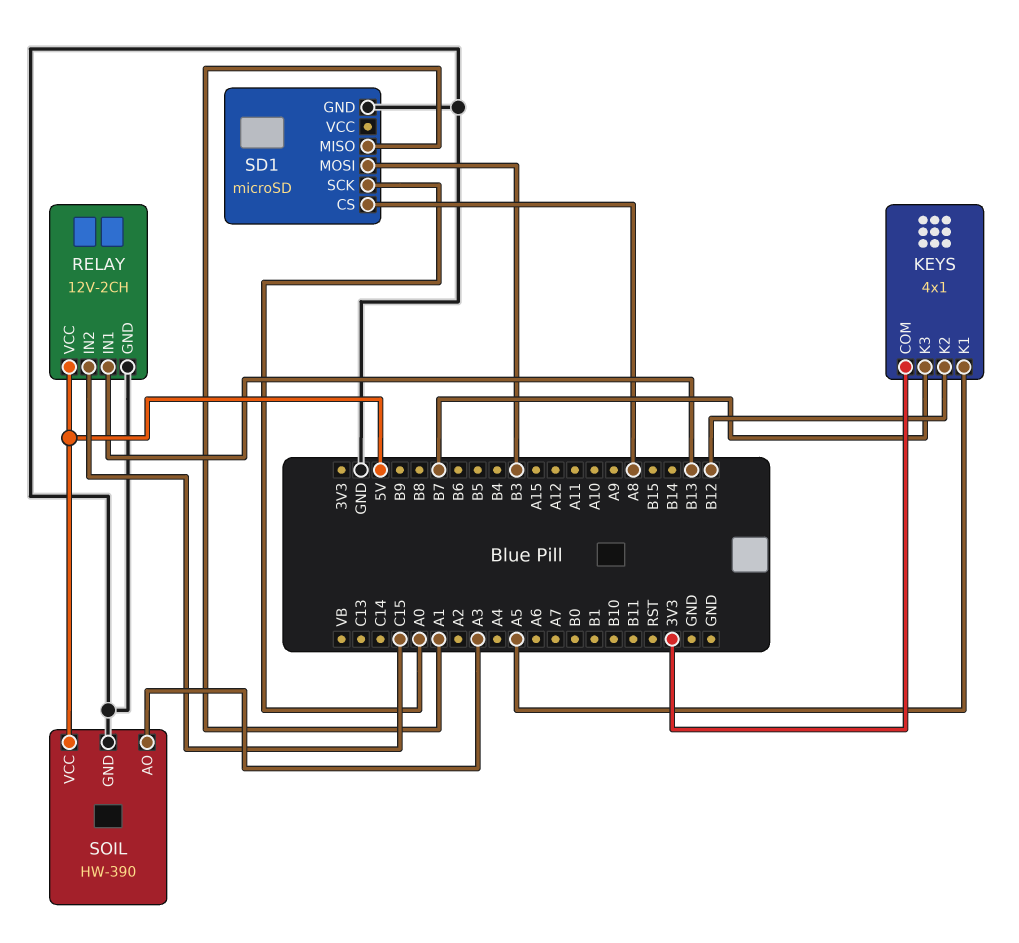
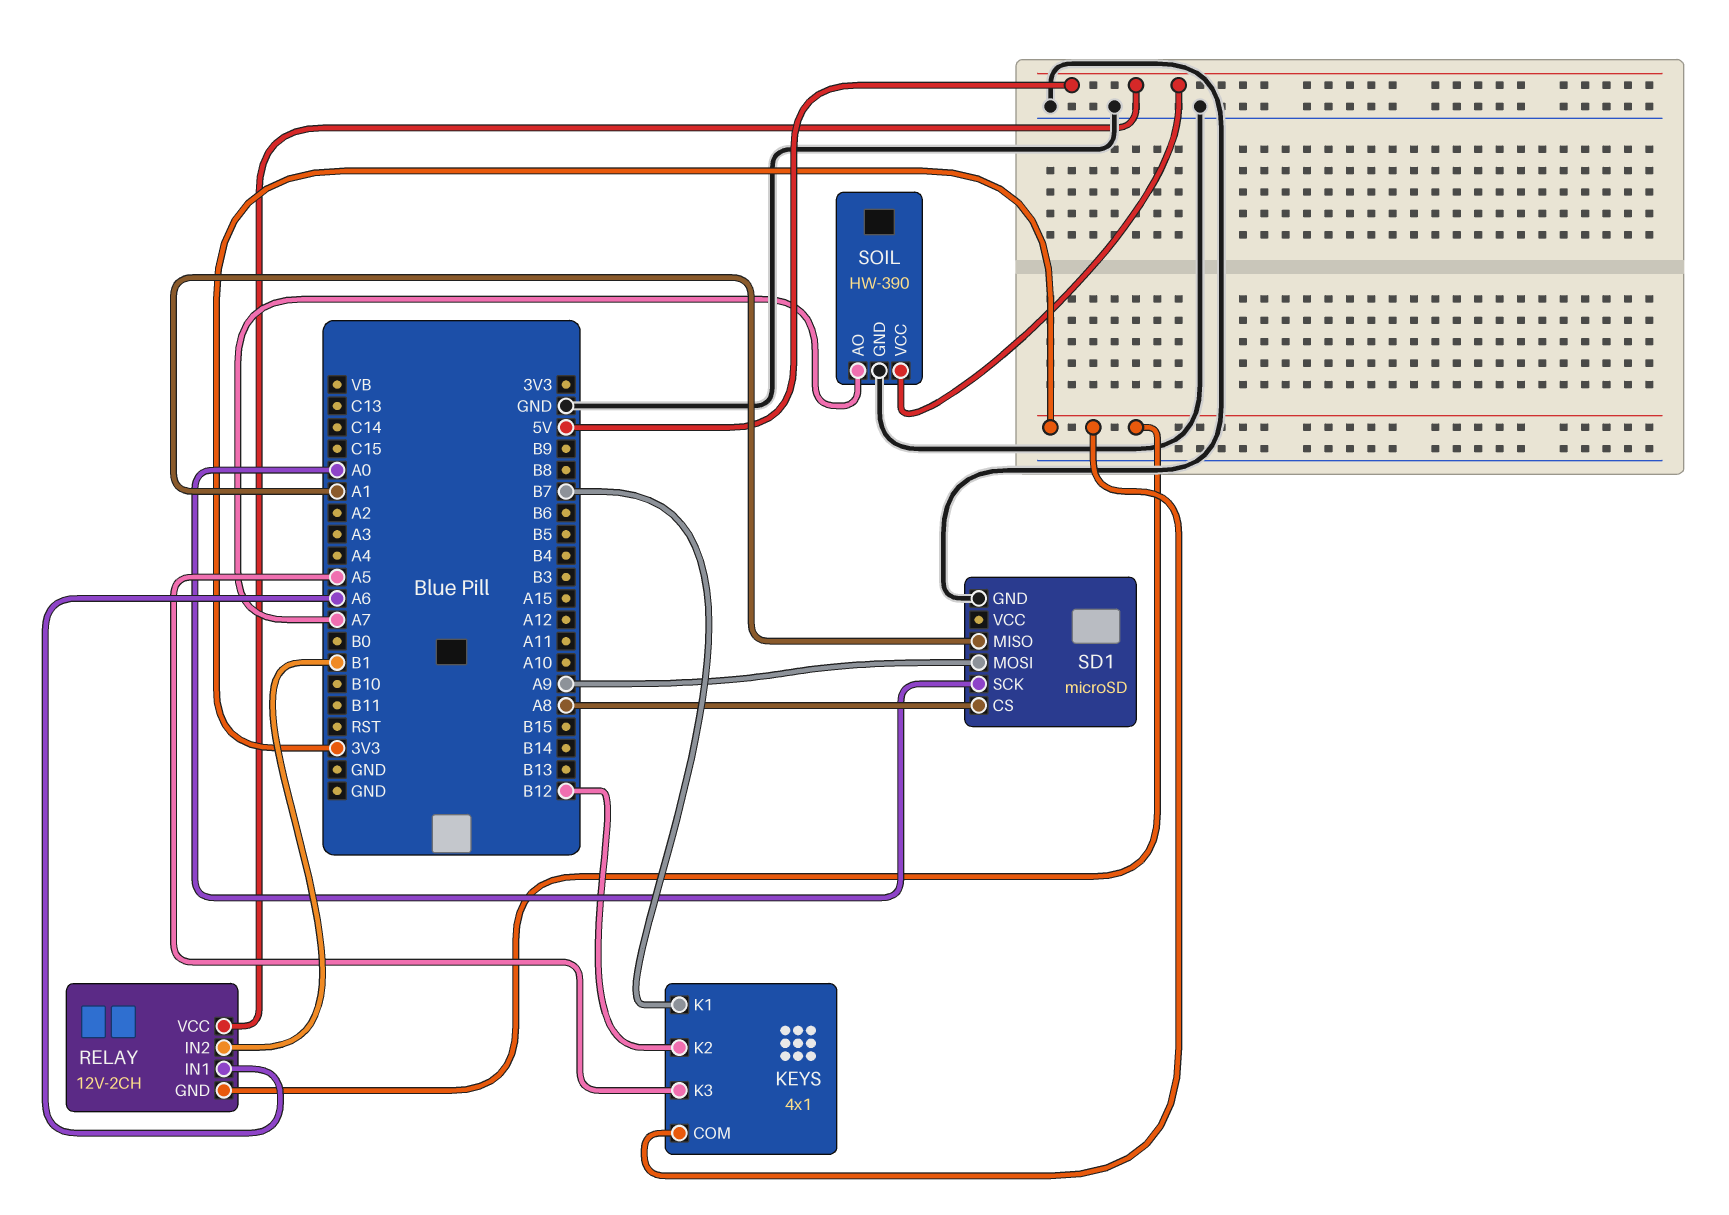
KEYS pin K1: A5 -> B7
KEYS pin K3: B7 -> A5
RELAY pin GND: GND -> 3V3
RELAY pin IN1: B13 -> A6
RELAY pin IN2: C15 -> B1
SD1 pin MOSI: B3 -> A9
SOIL pin AO: A3 -> A7

